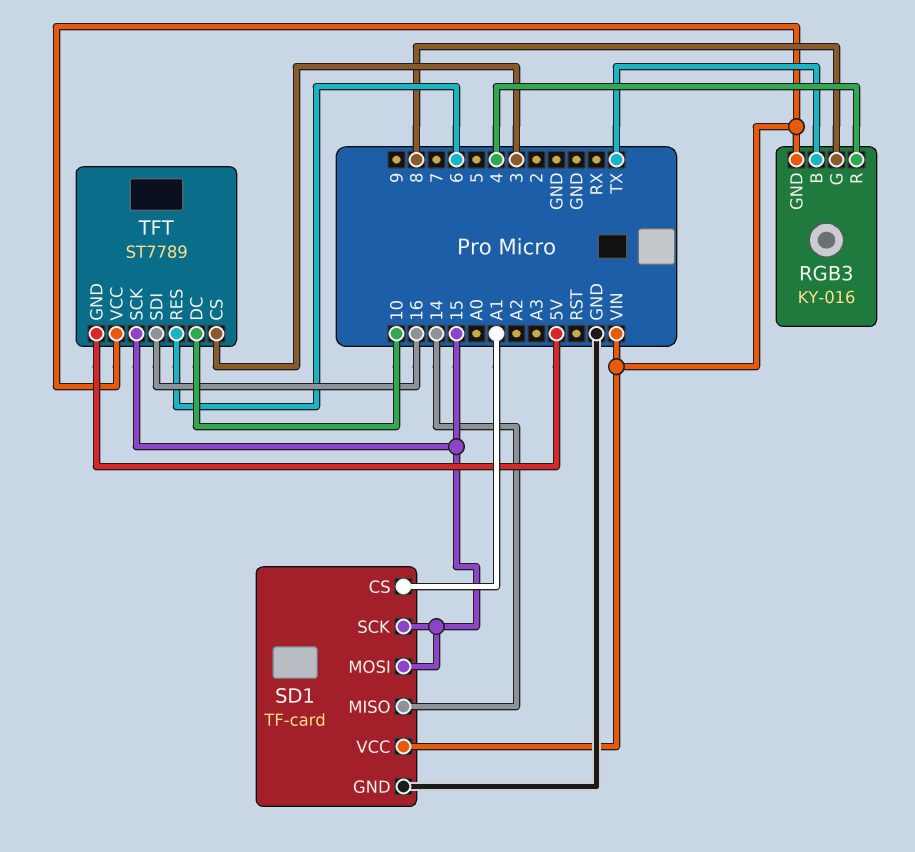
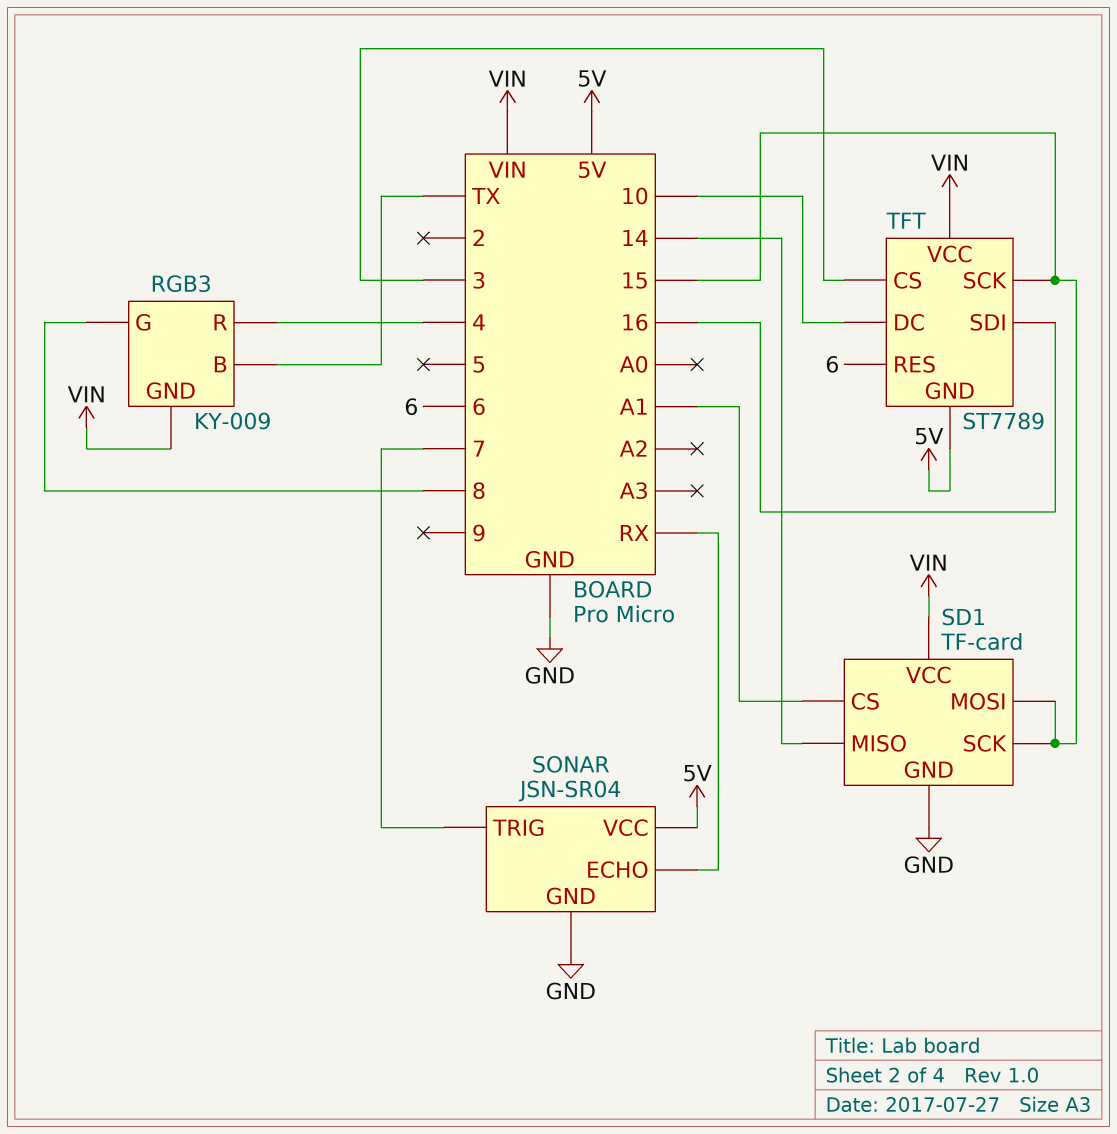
RGB3: KY-016 -> KY-009
SONAR: none -> JSN-SR04
SONAR pin ECHO: none -> RX
SONAR pin GND: none -> GND
SONAR pin TRIG: none -> 7
SONAR pin VCC: none -> 5V

